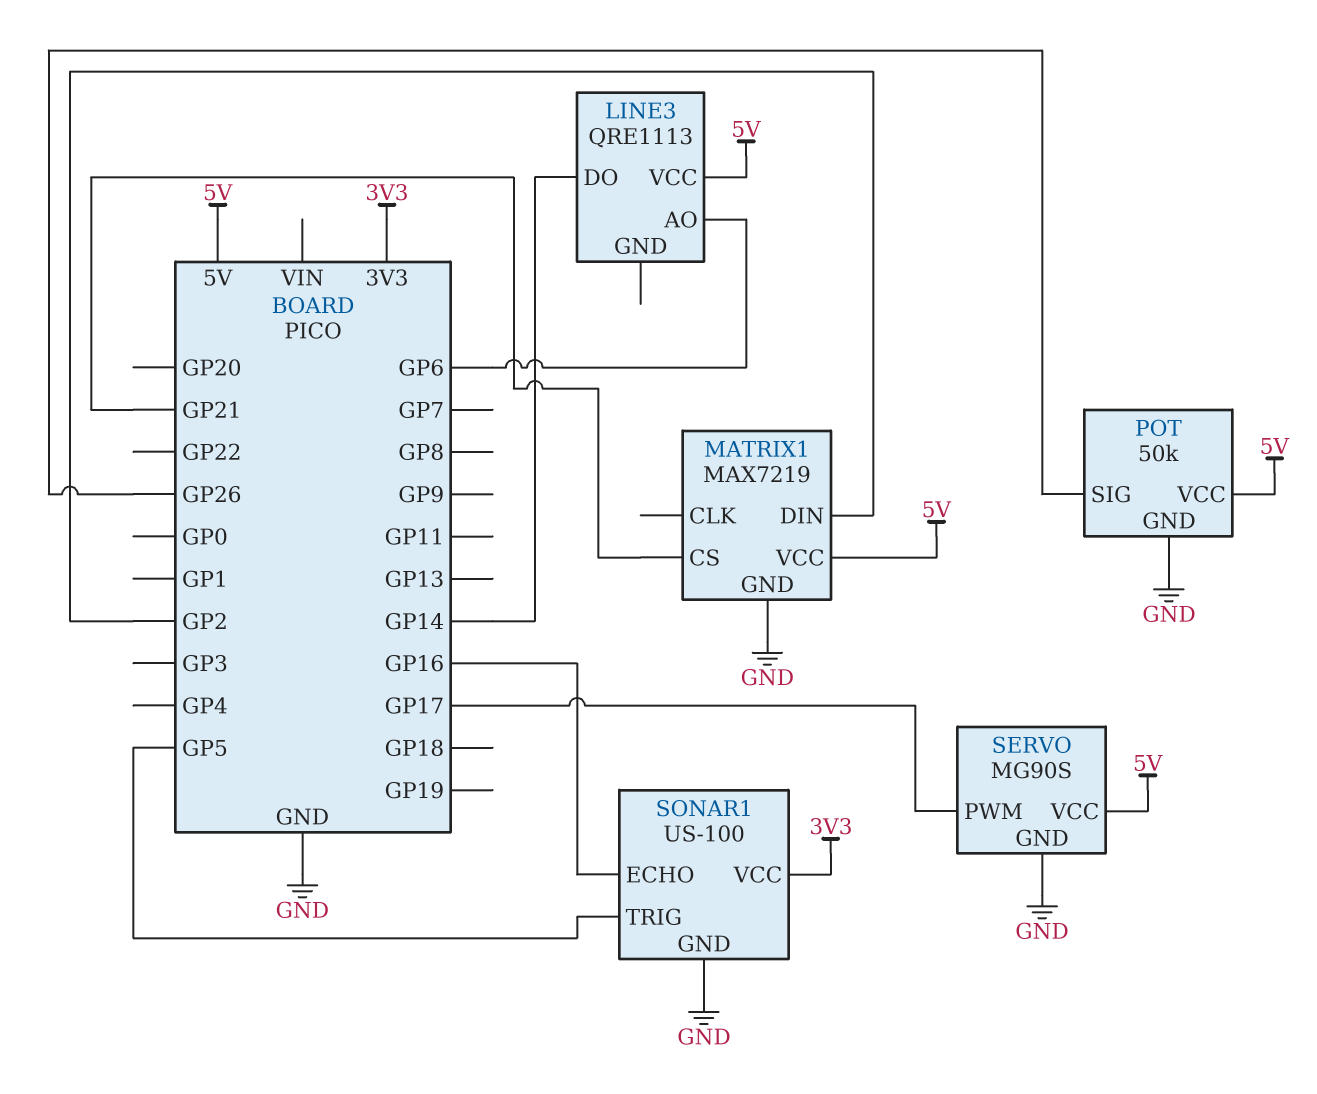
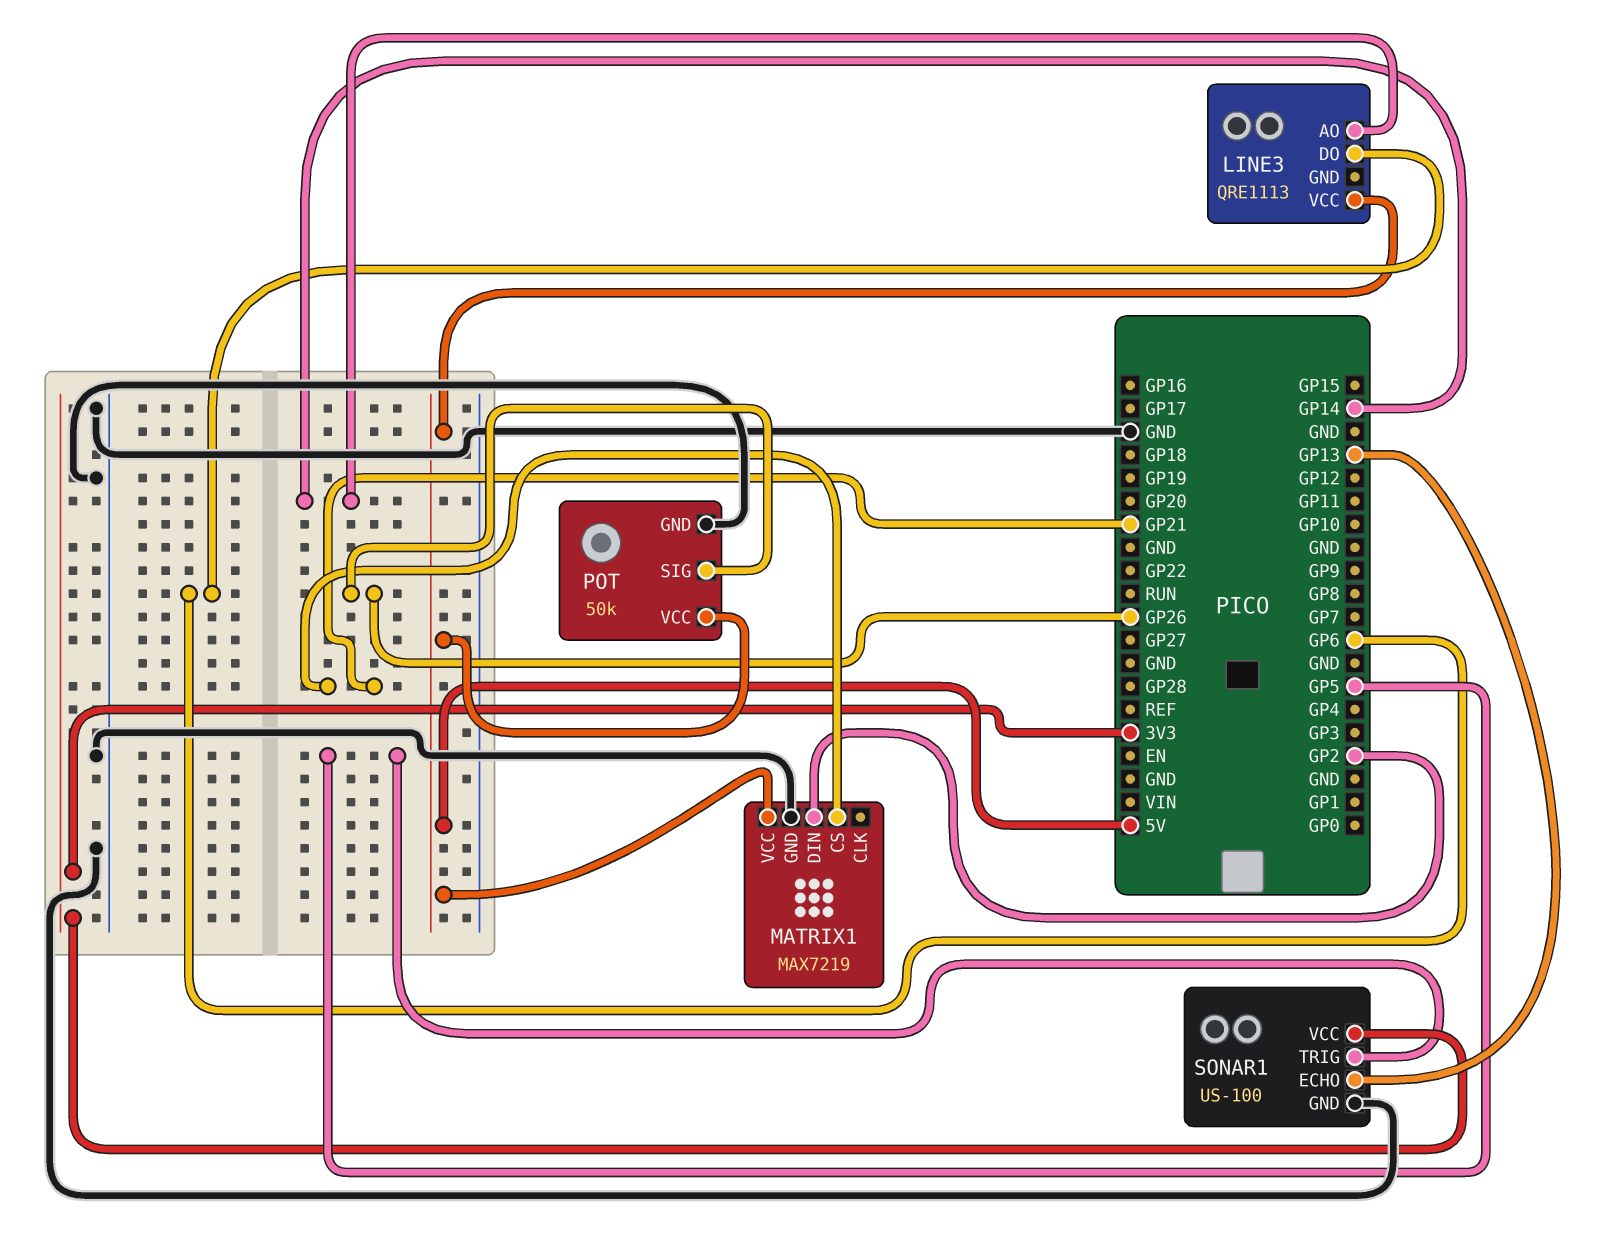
LINE3 pin AO: GP6 -> GP14
LINE3 pin DO: GP14 -> GP6
SERVO: MG90S -> none
SERVO pin GND: GND -> none
SERVO pin PWM: GP17 -> none
SERVO pin VCC: 5V -> none
SONAR1 pin ECHO: GP16 -> GP13

